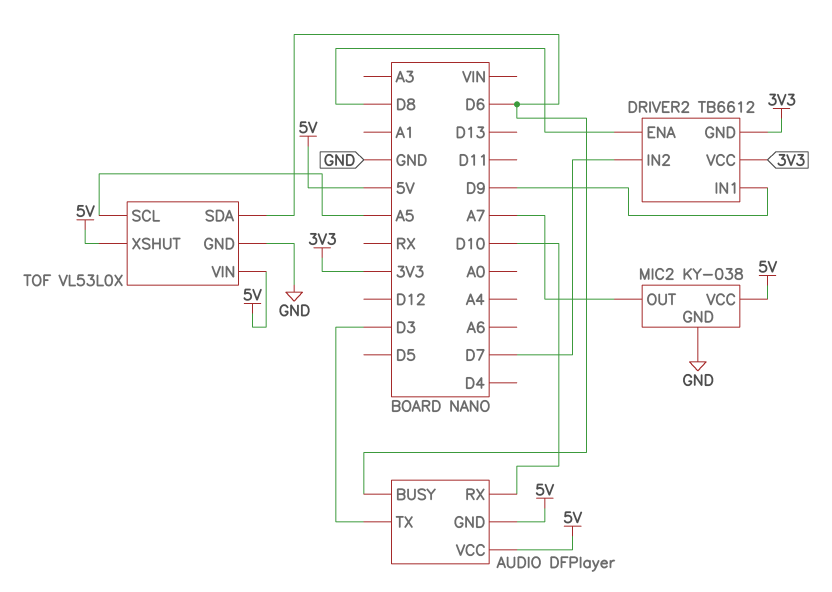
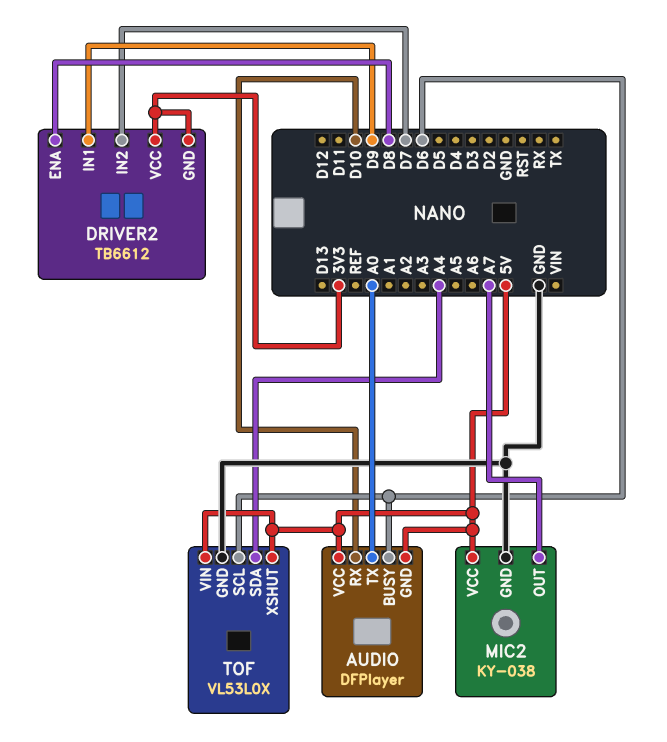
AUDIO pin TX: D3 -> A0
TOF pin SCL: A5 -> D6
TOF pin SDA: D6 -> A4

